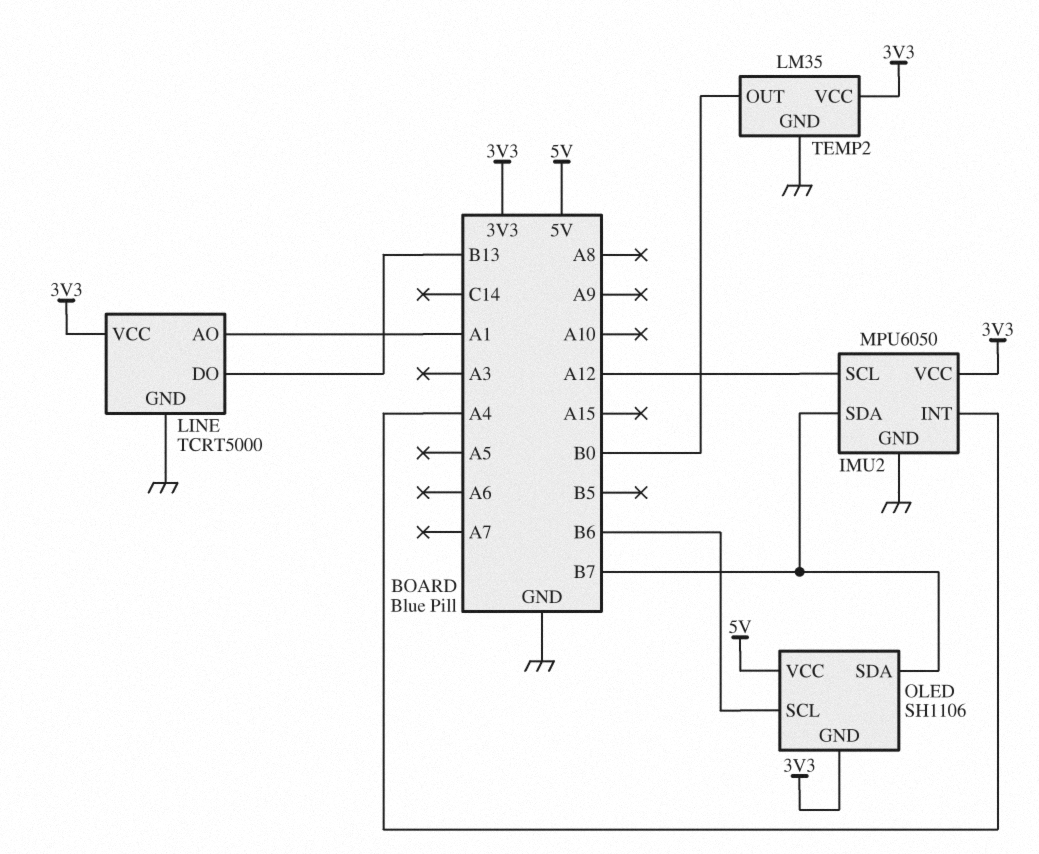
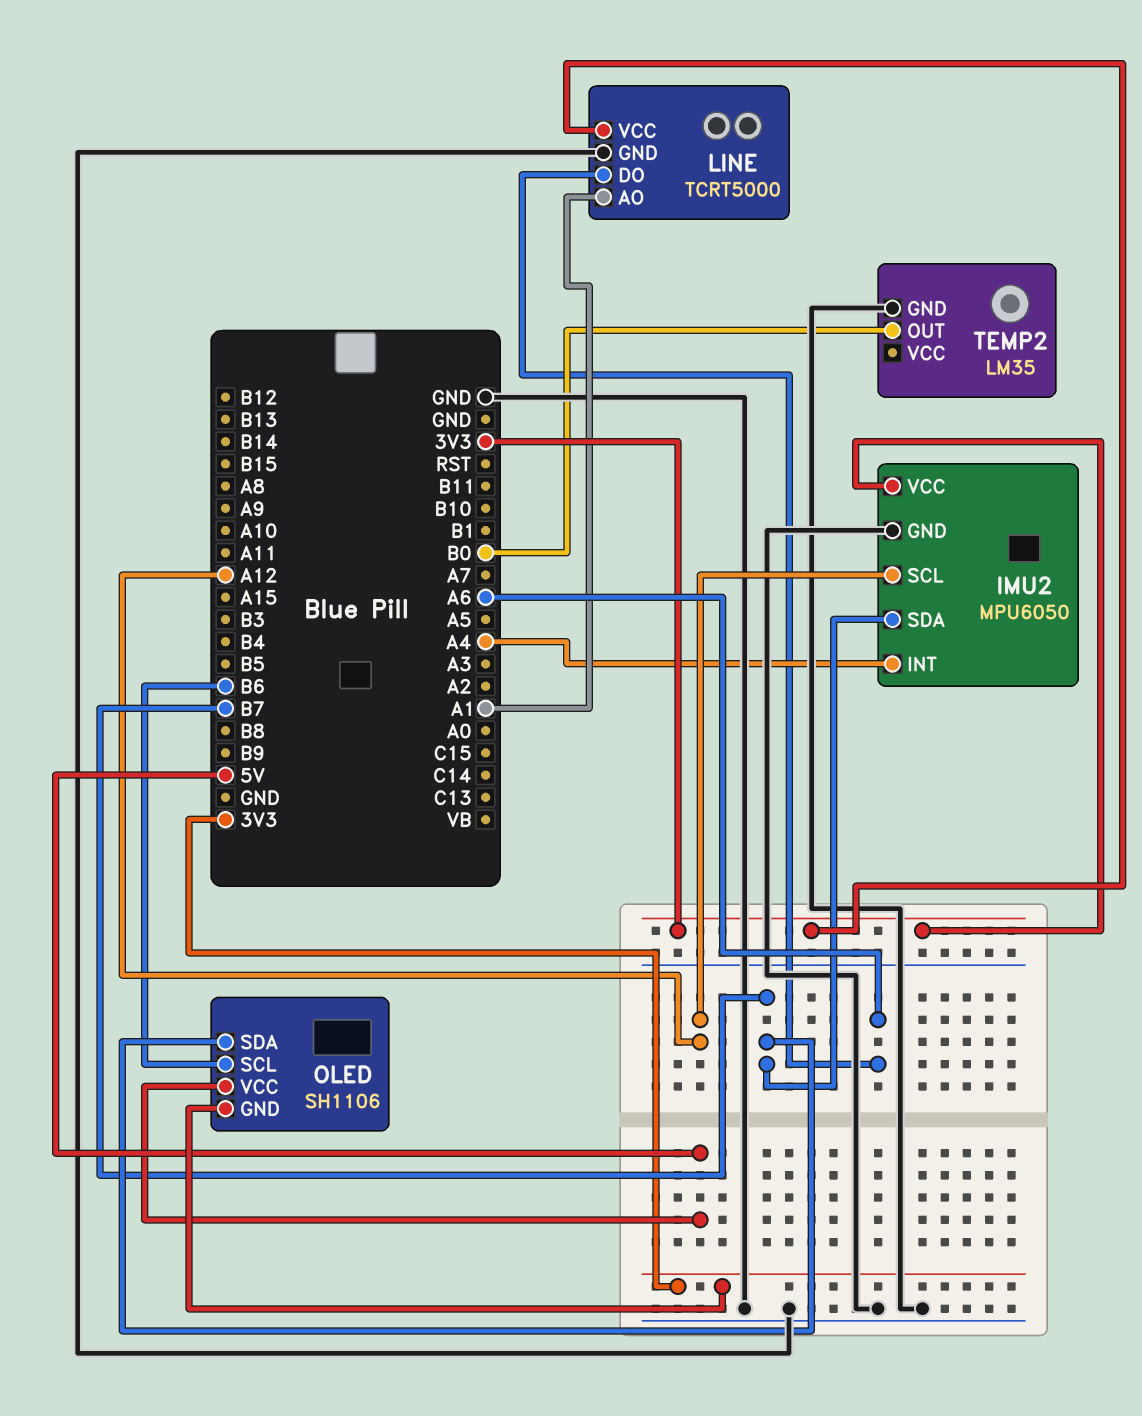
LINE pin DO: B13 -> A6
TEMP2 pin VCC: 3V3 -> none

